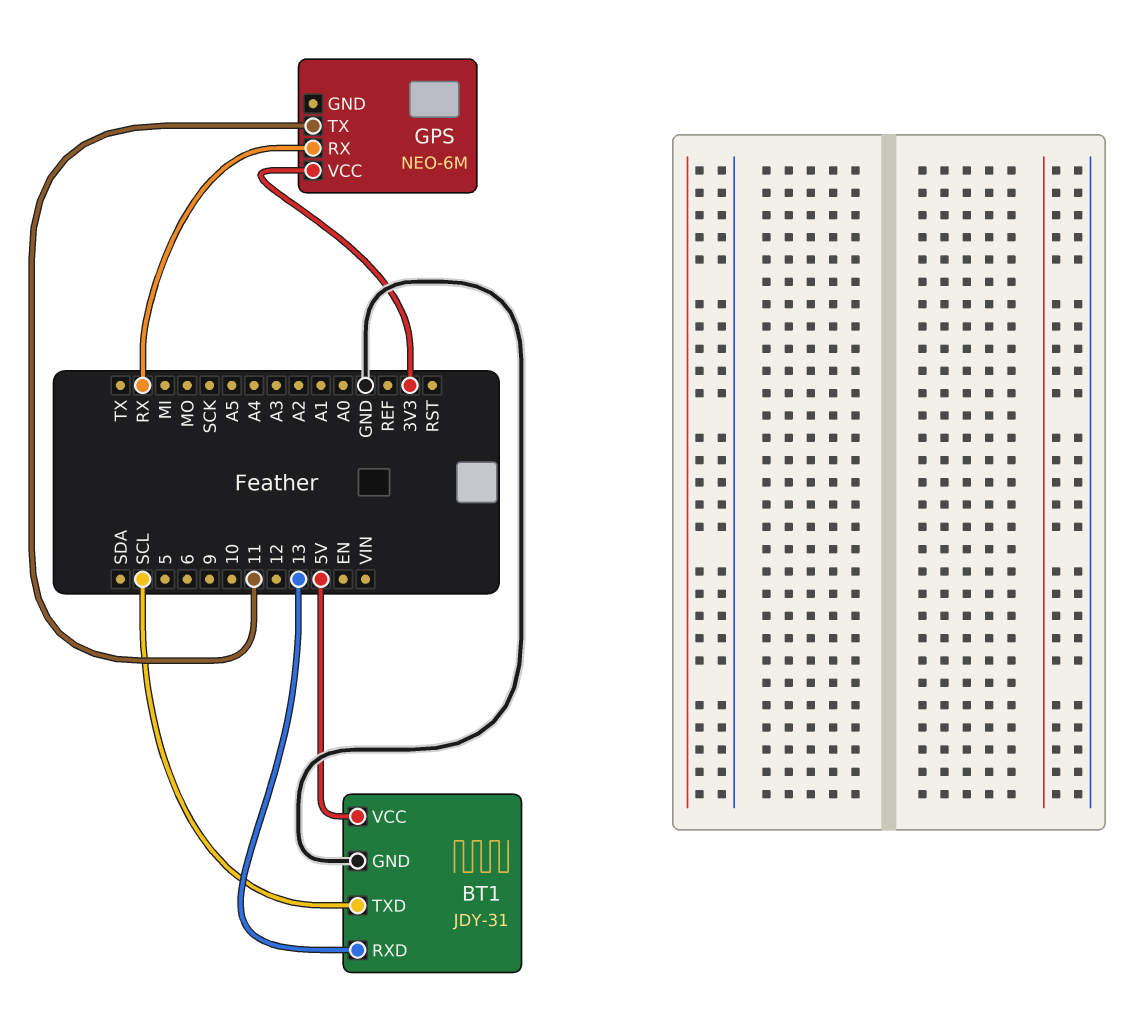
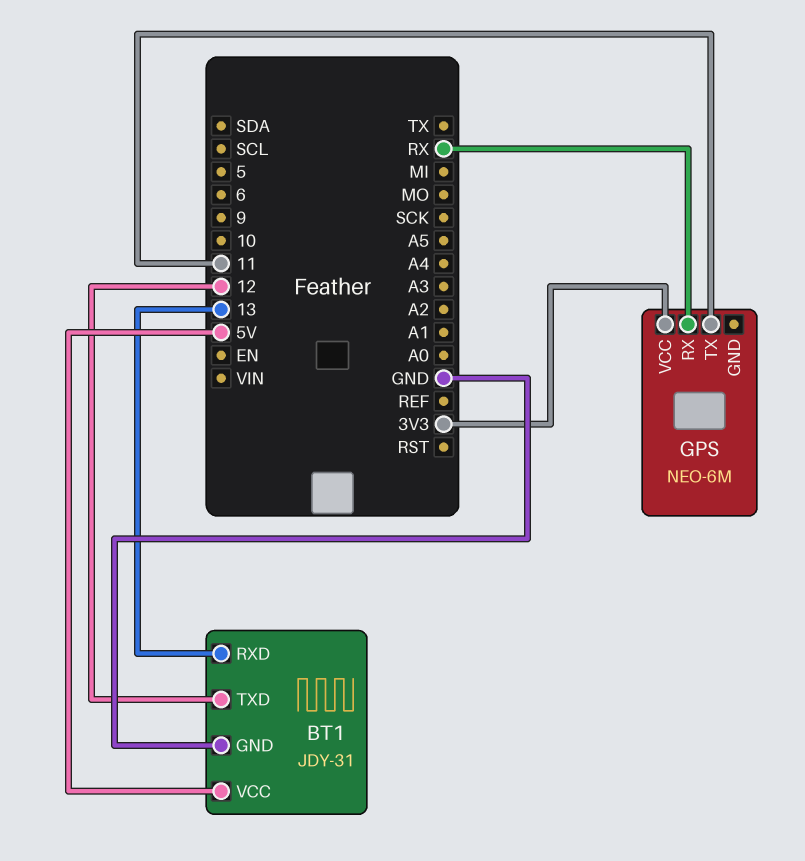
BT1 pin TXD: SCL -> 12

